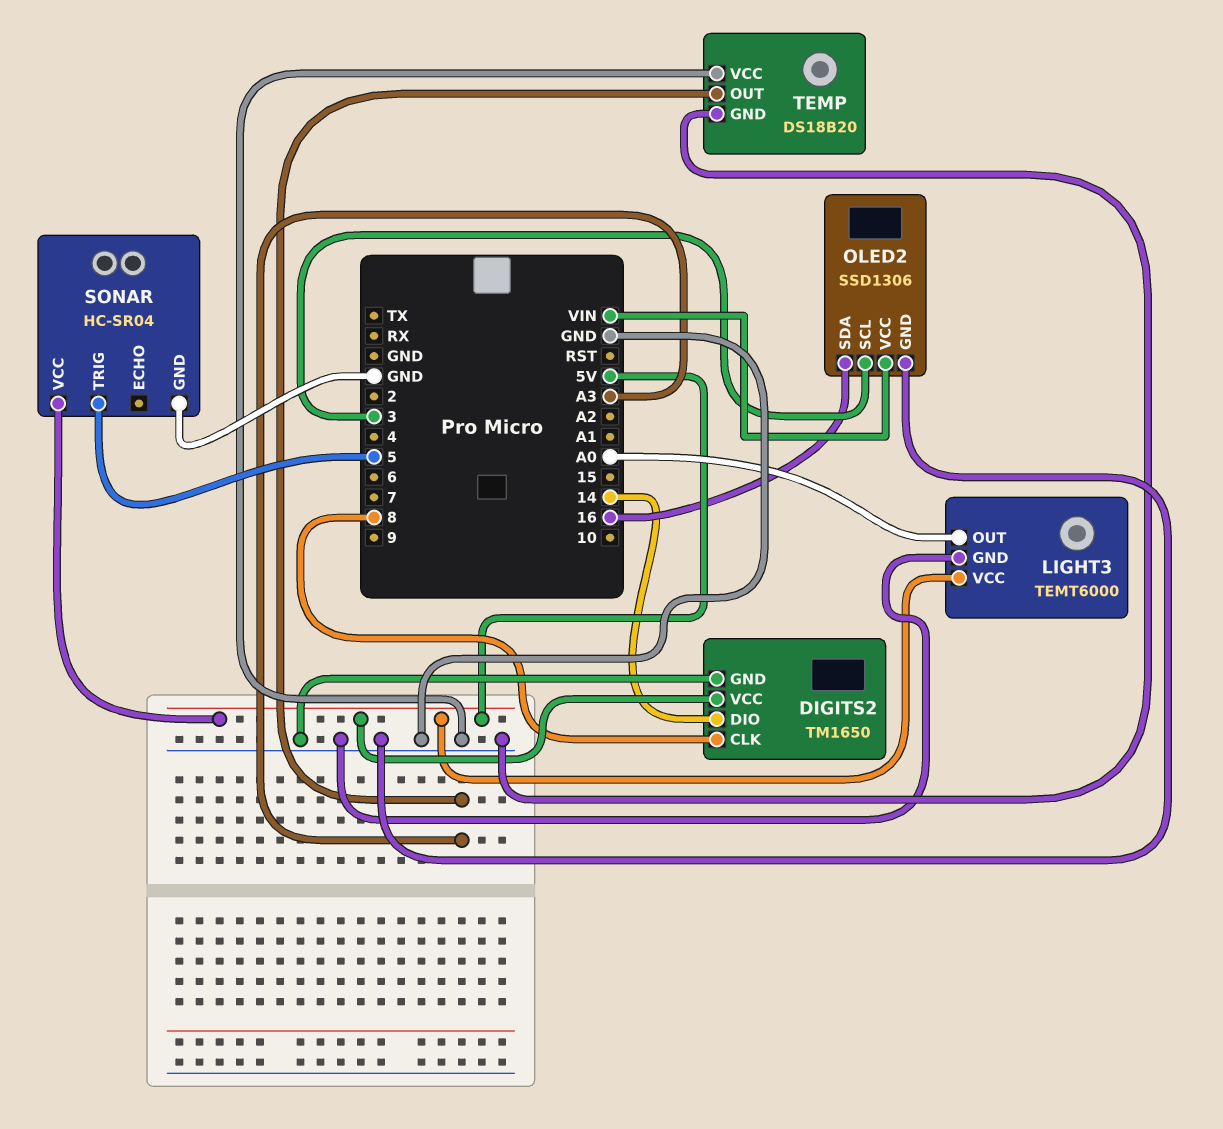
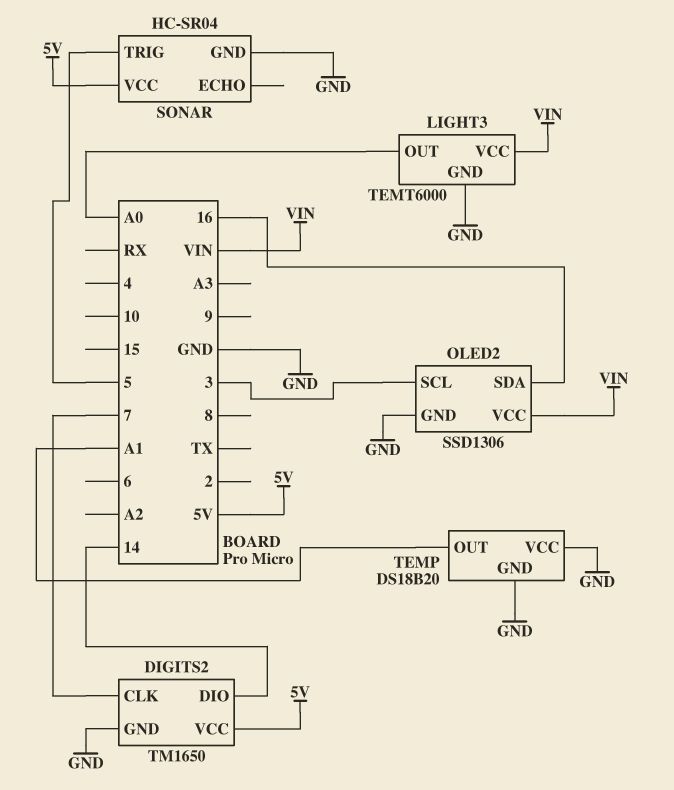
DIGITS2 pin CLK: 8 -> 7
LIGHT3 pin VCC: 5V -> VIN
TEMP pin OUT: A3 -> A1

